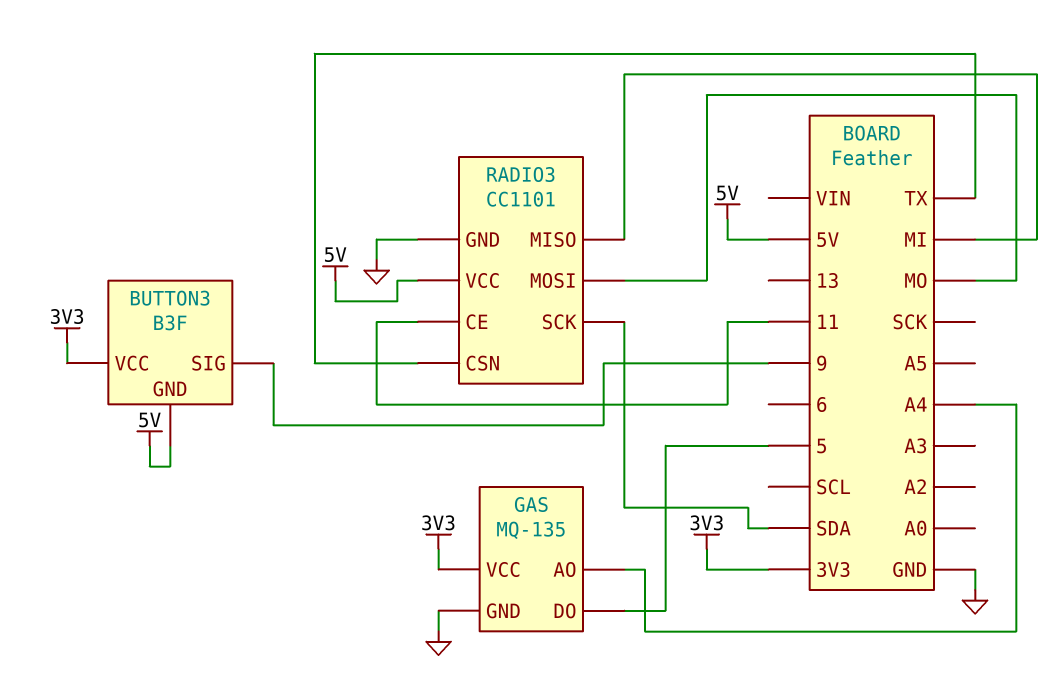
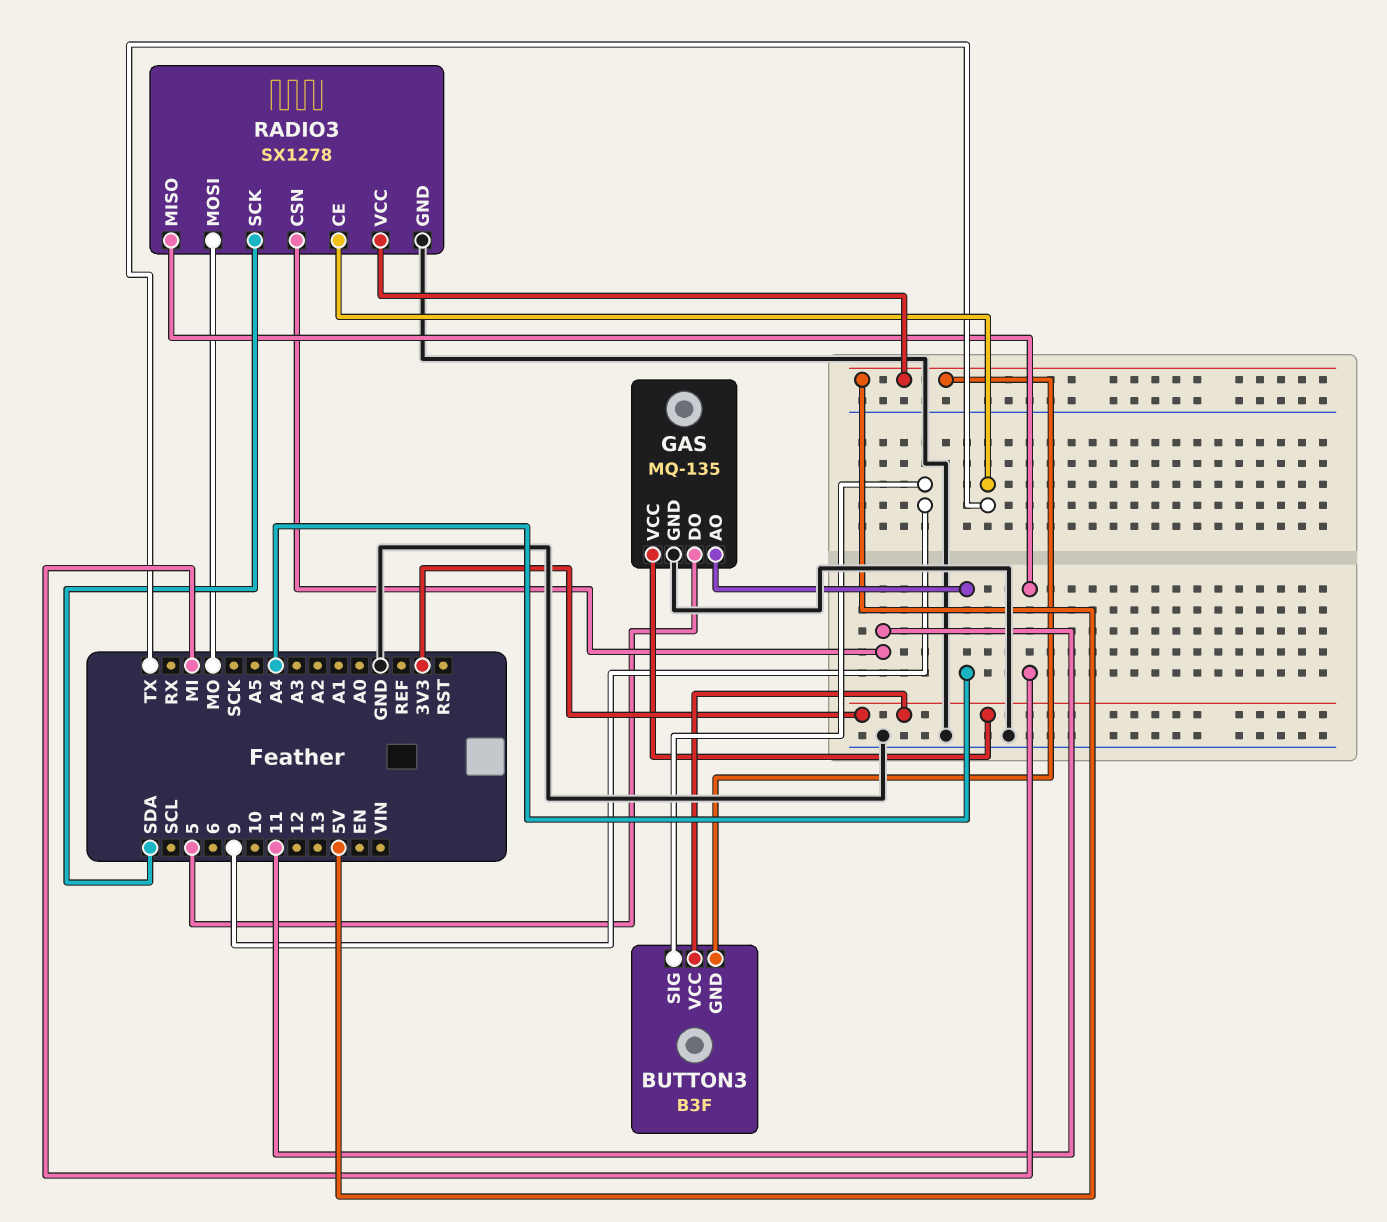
RADIO3: CC1101 -> SX1278
RADIO3 pin CE: 11 -> TX
RADIO3 pin CSN: TX -> 11

